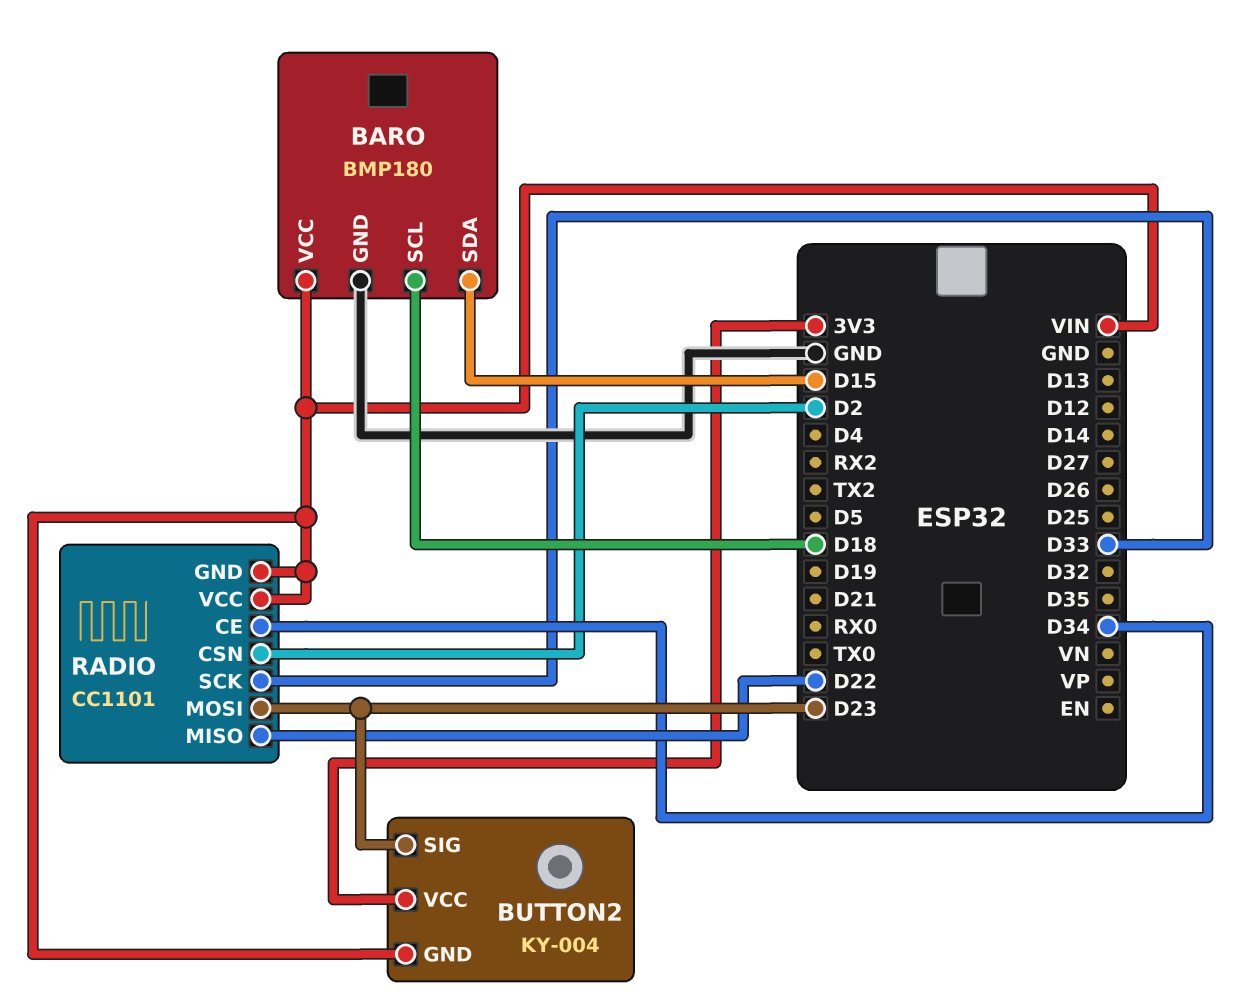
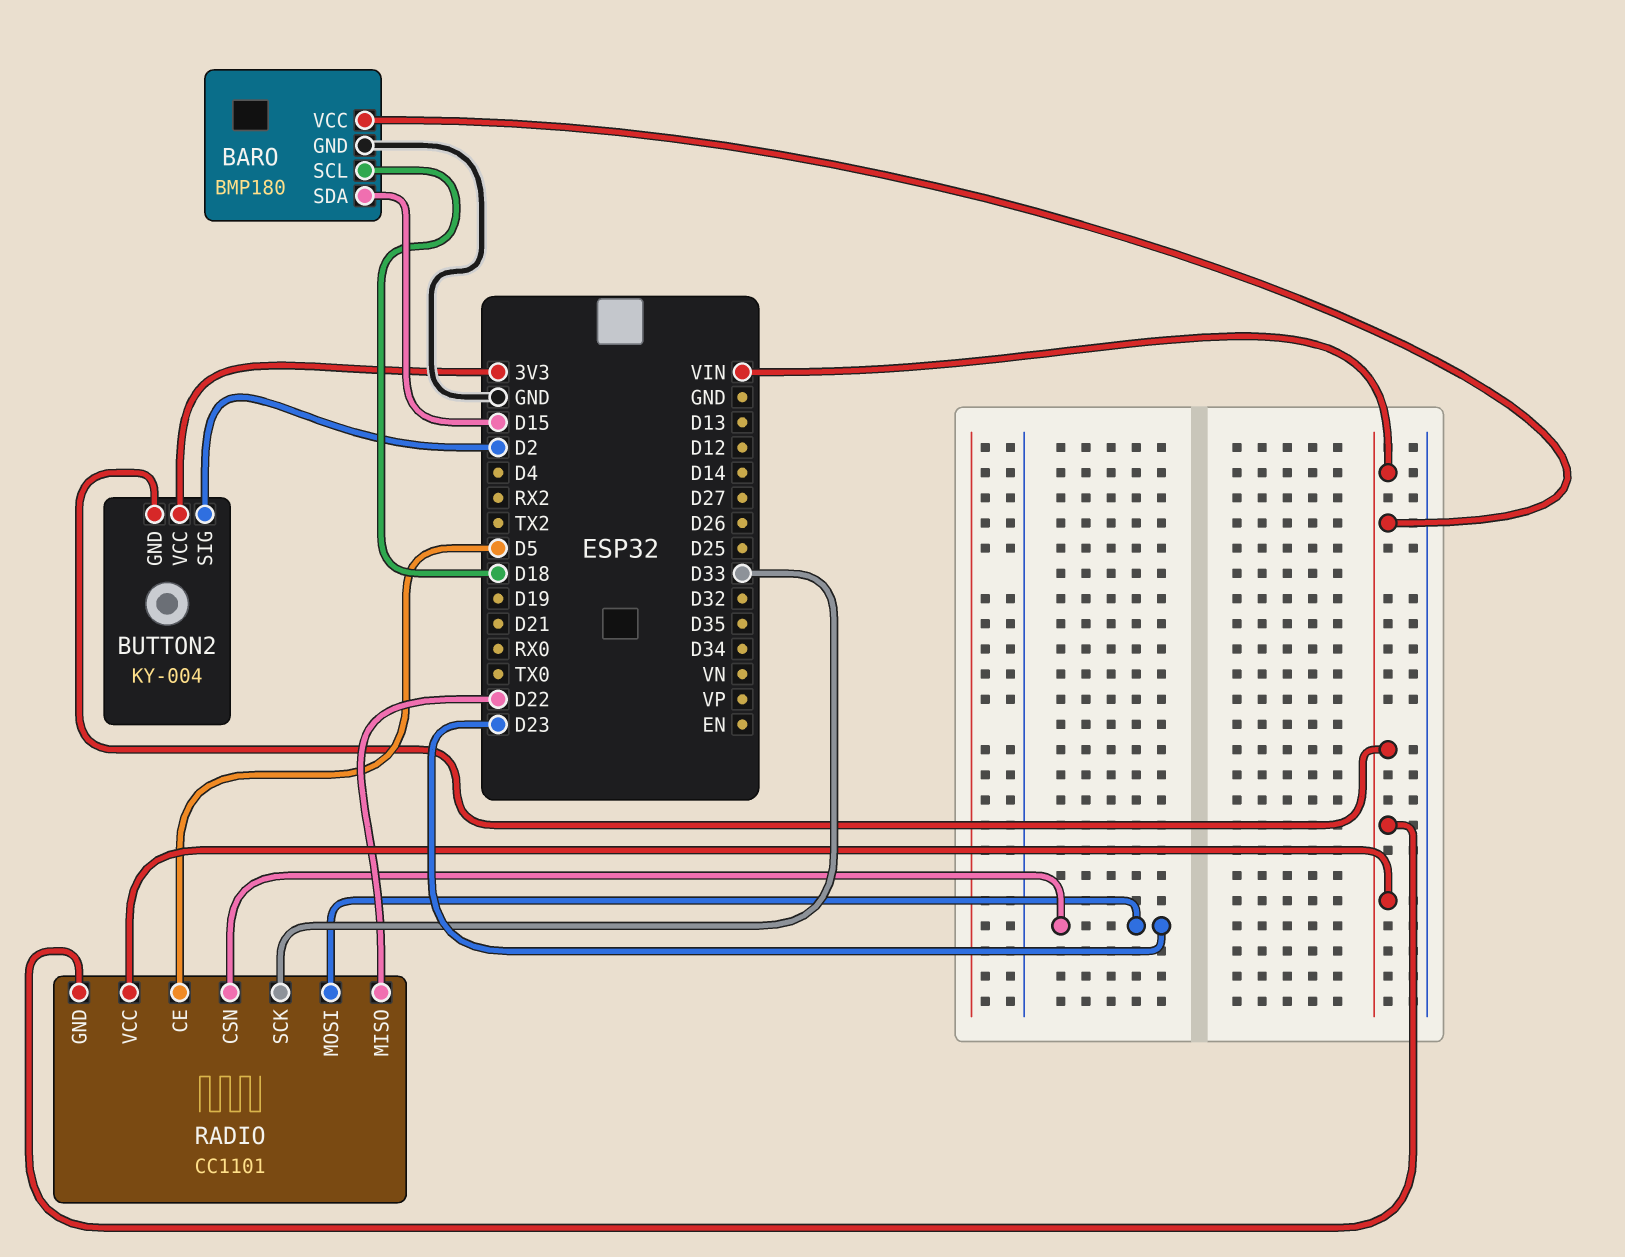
BUTTON2 pin SIG: D23 -> D2
RADIO pin CE: D34 -> D5
RADIO pin CSN: D2 -> D23

